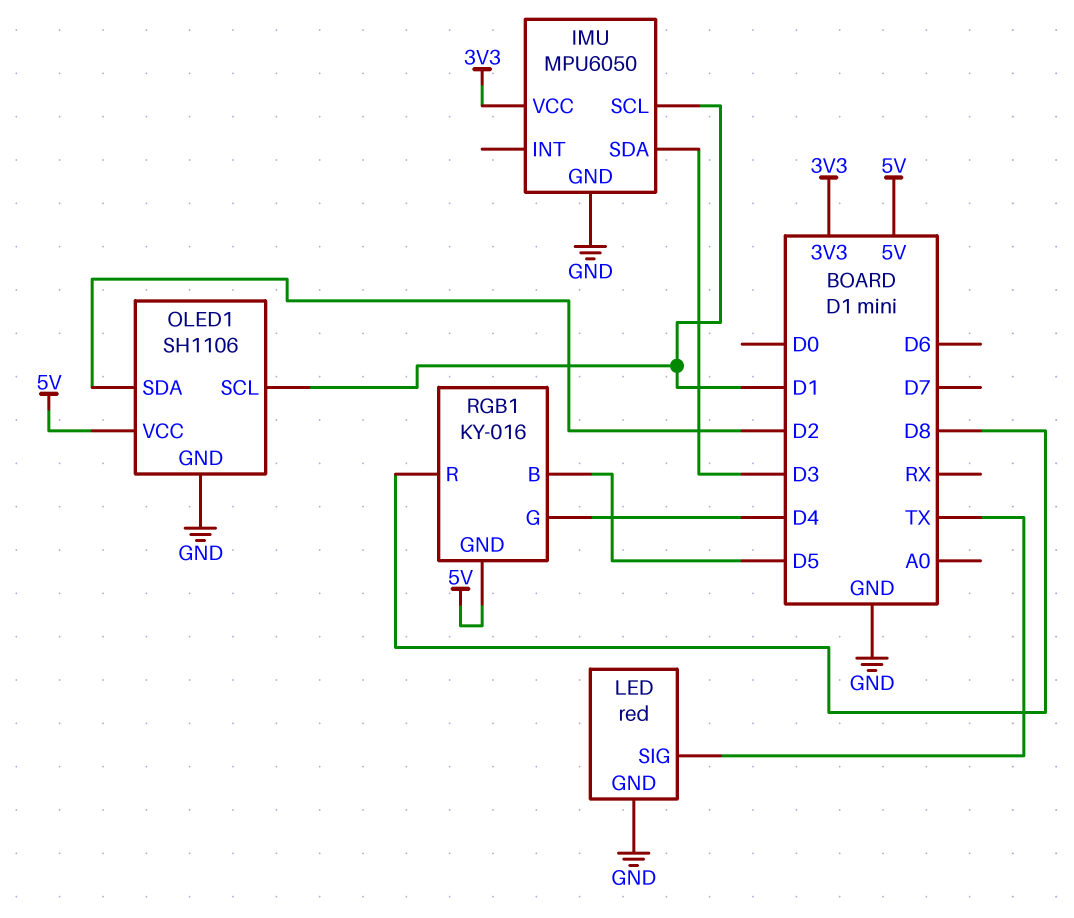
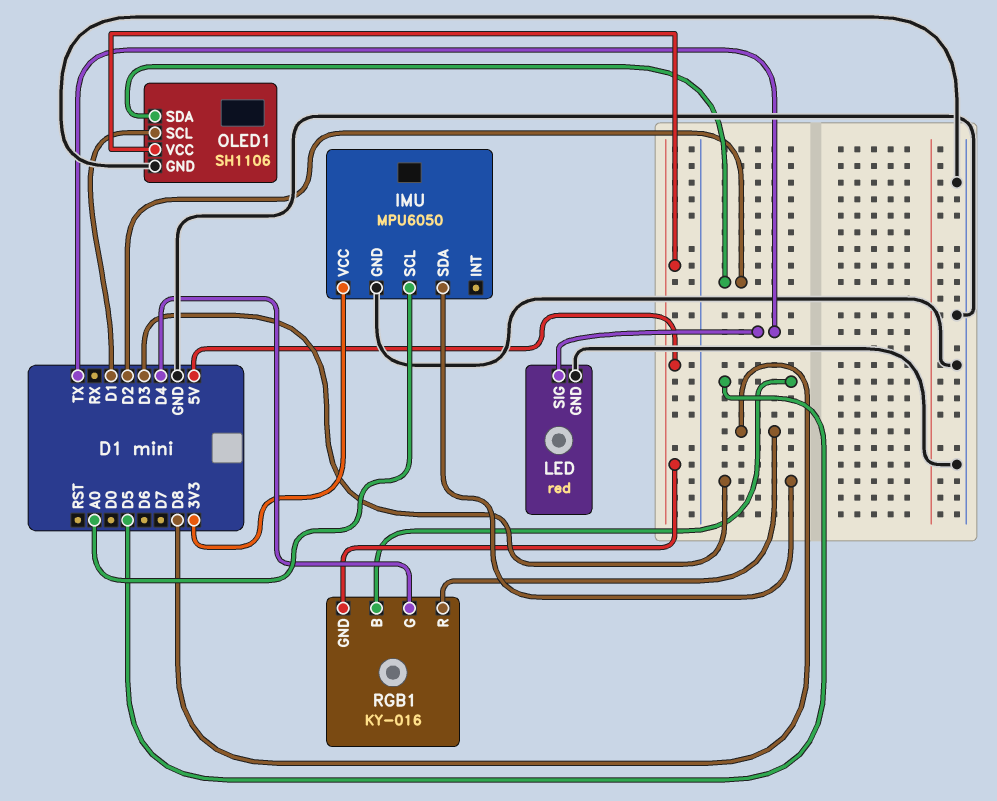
IMU pin SCL: D1 -> A0

